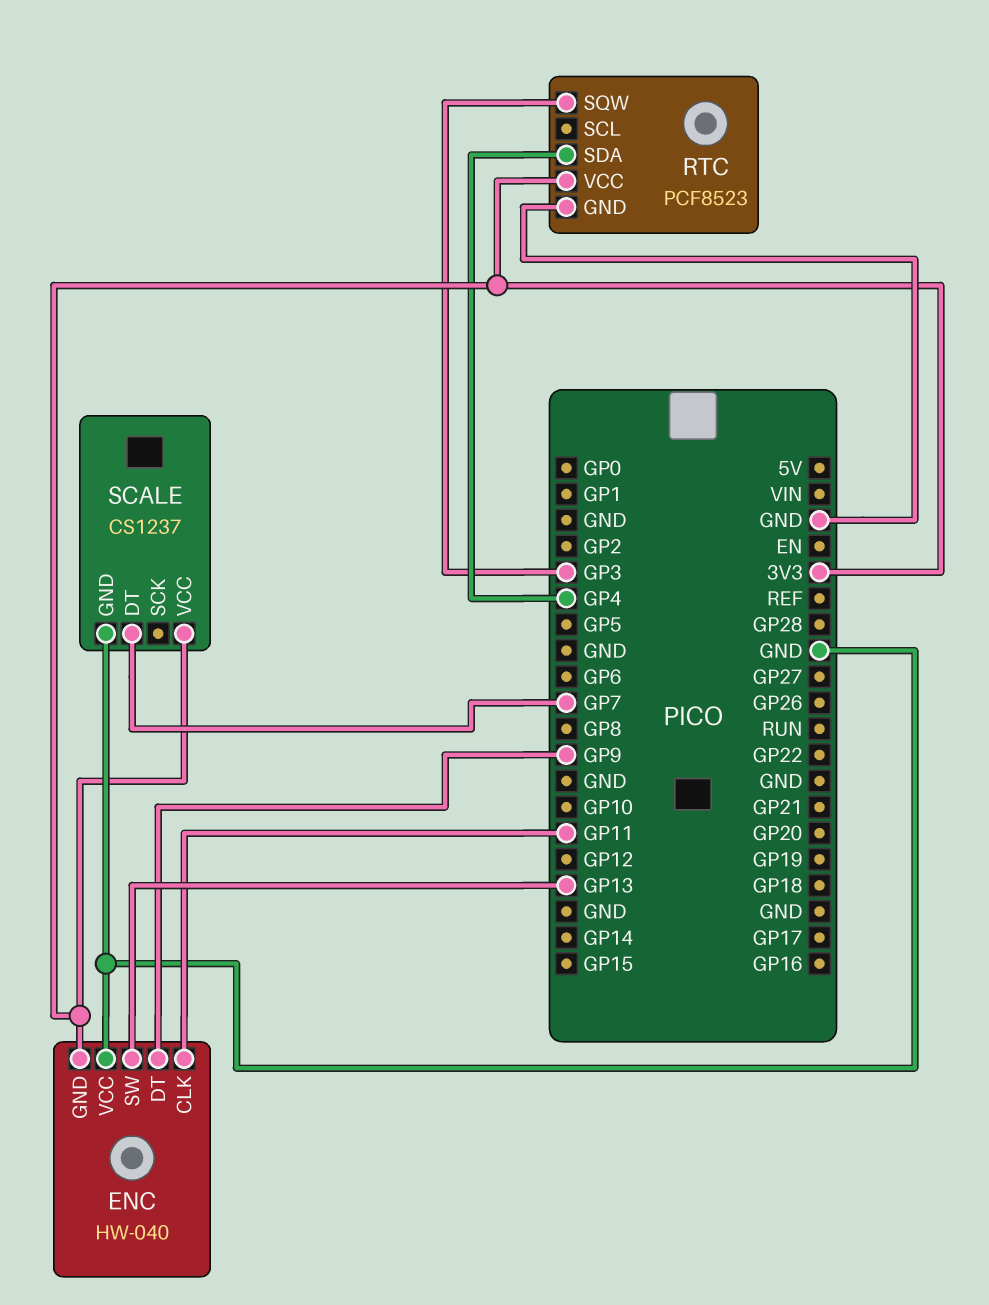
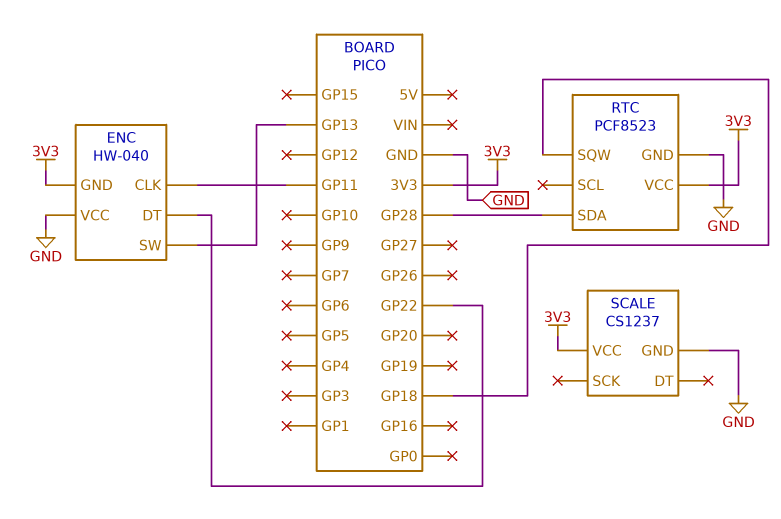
ENC pin DT: GP9 -> GP22
RTC pin SDA: GP4 -> GP28
RTC pin SQW: GP3 -> GP18
SCALE pin DT: GP7 -> none

